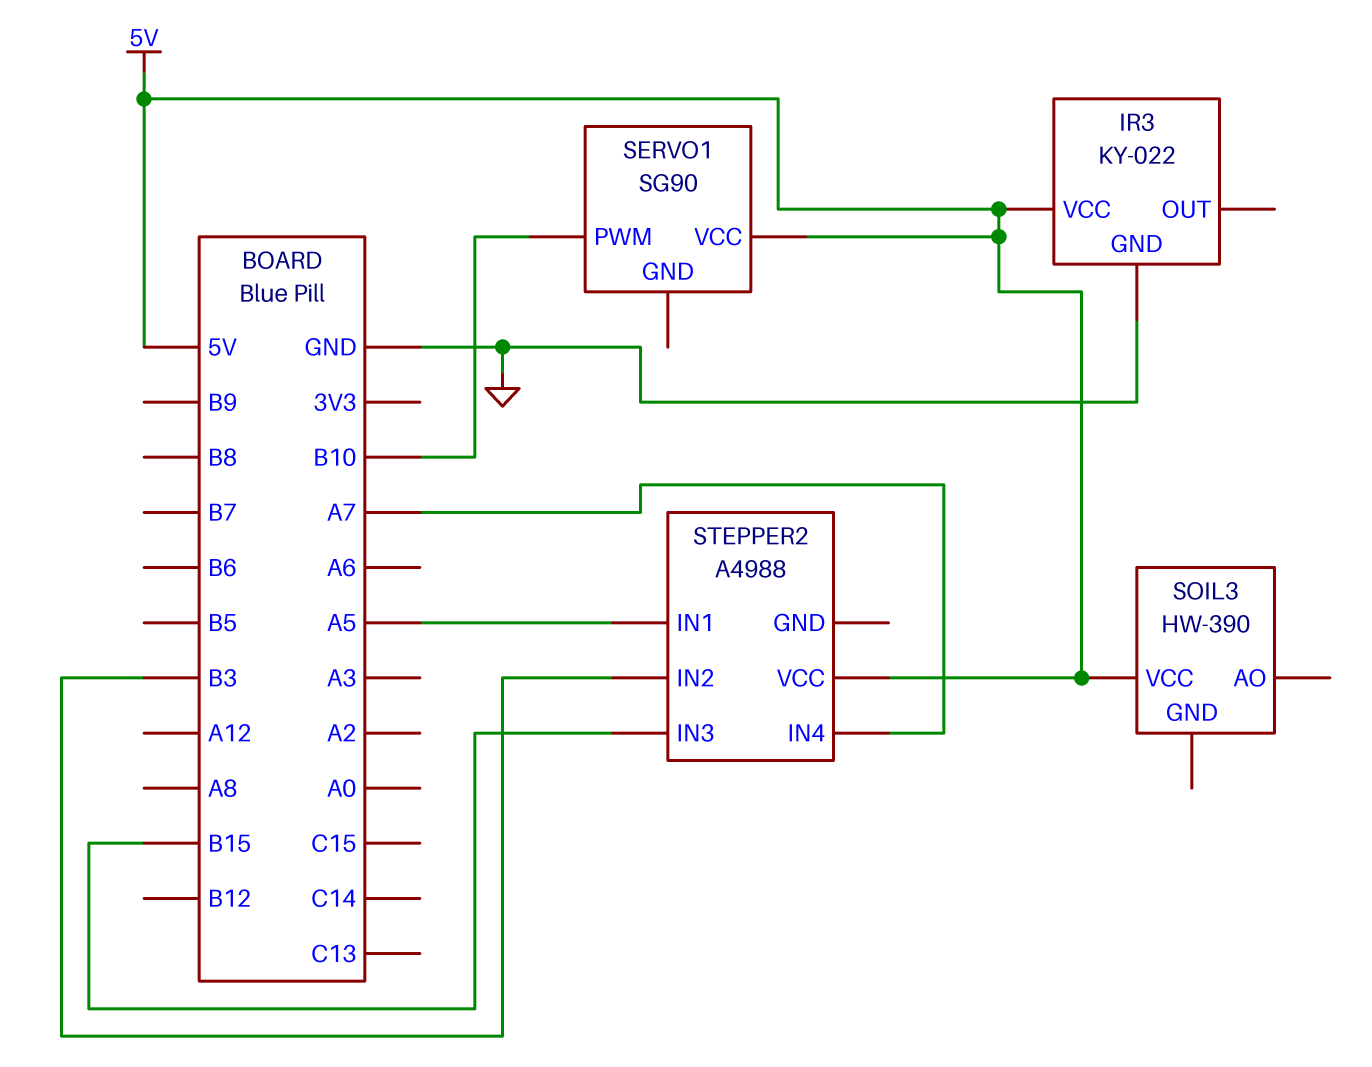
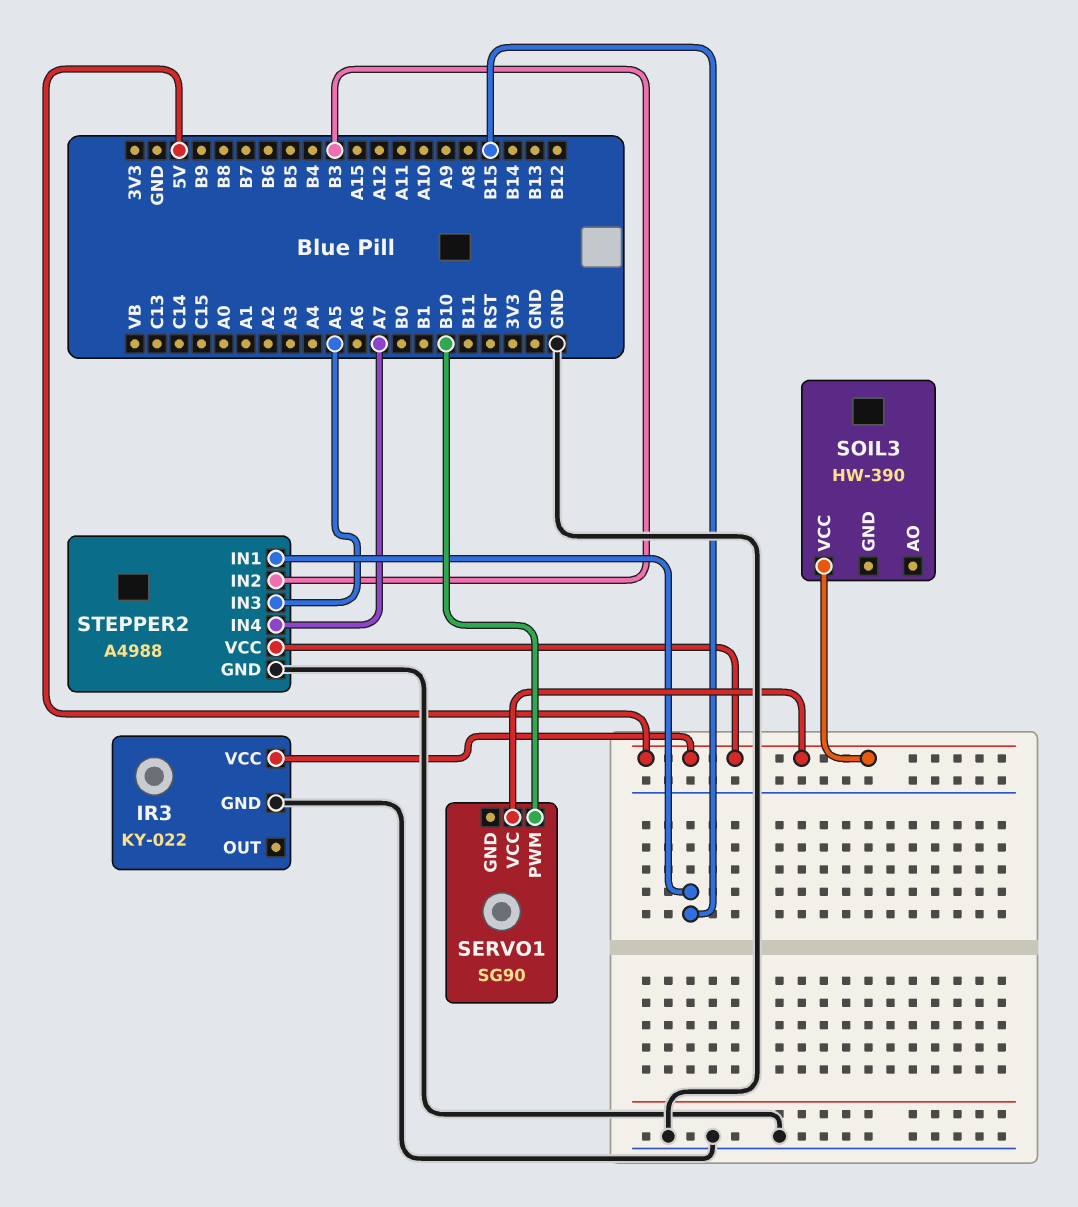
STEPPER2 pin GND: none -> GND
STEPPER2 pin IN1: A5 -> B15
STEPPER2 pin IN3: B15 -> A5

